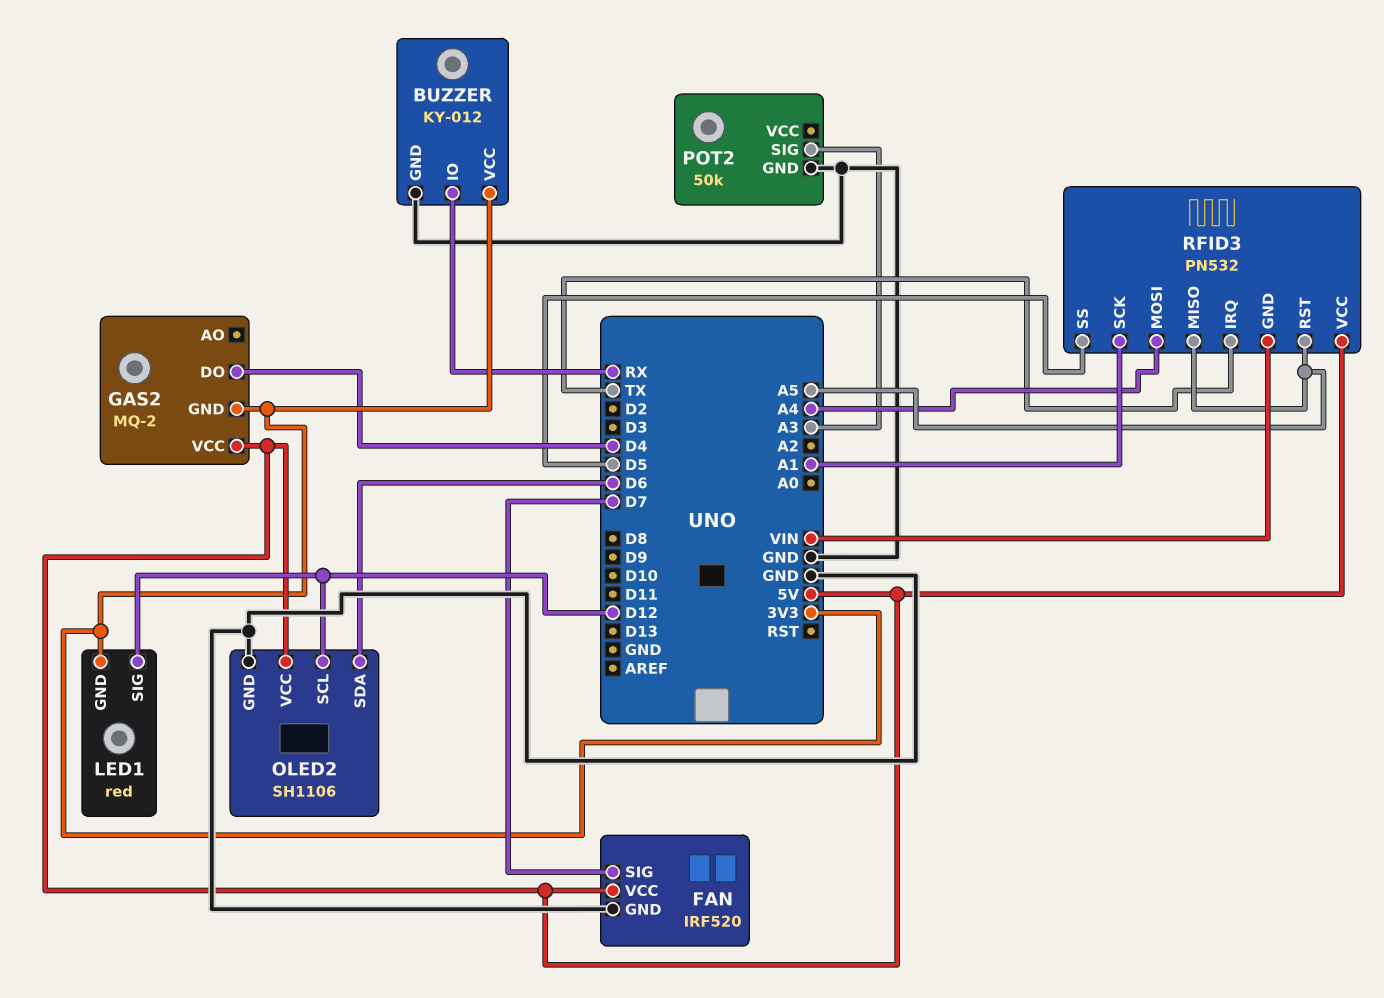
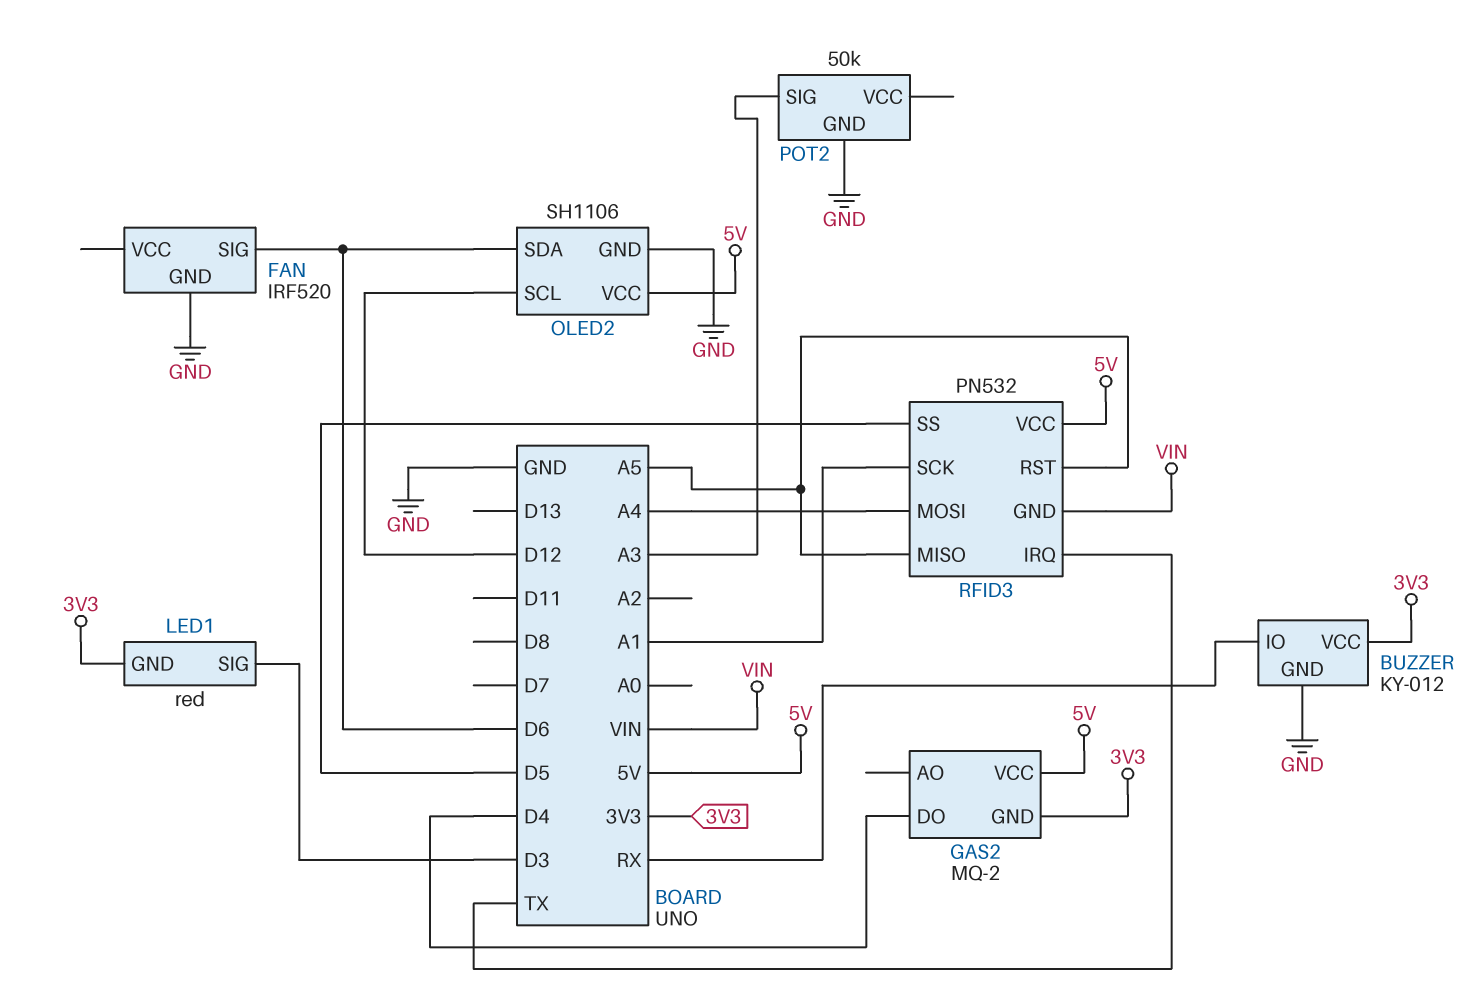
FAN pin SIG: D7 -> D6
FAN pin VCC: 5V -> none
LED1 pin SIG: D12 -> D3

